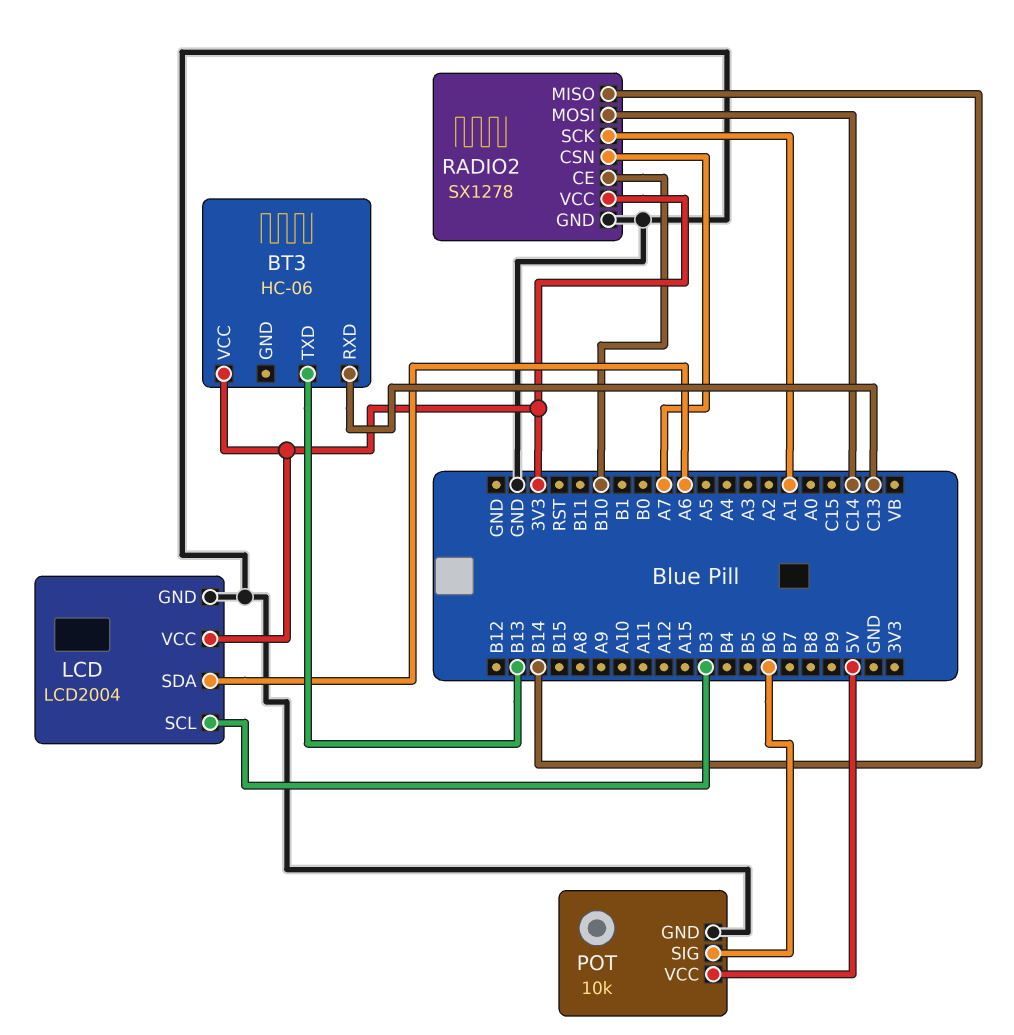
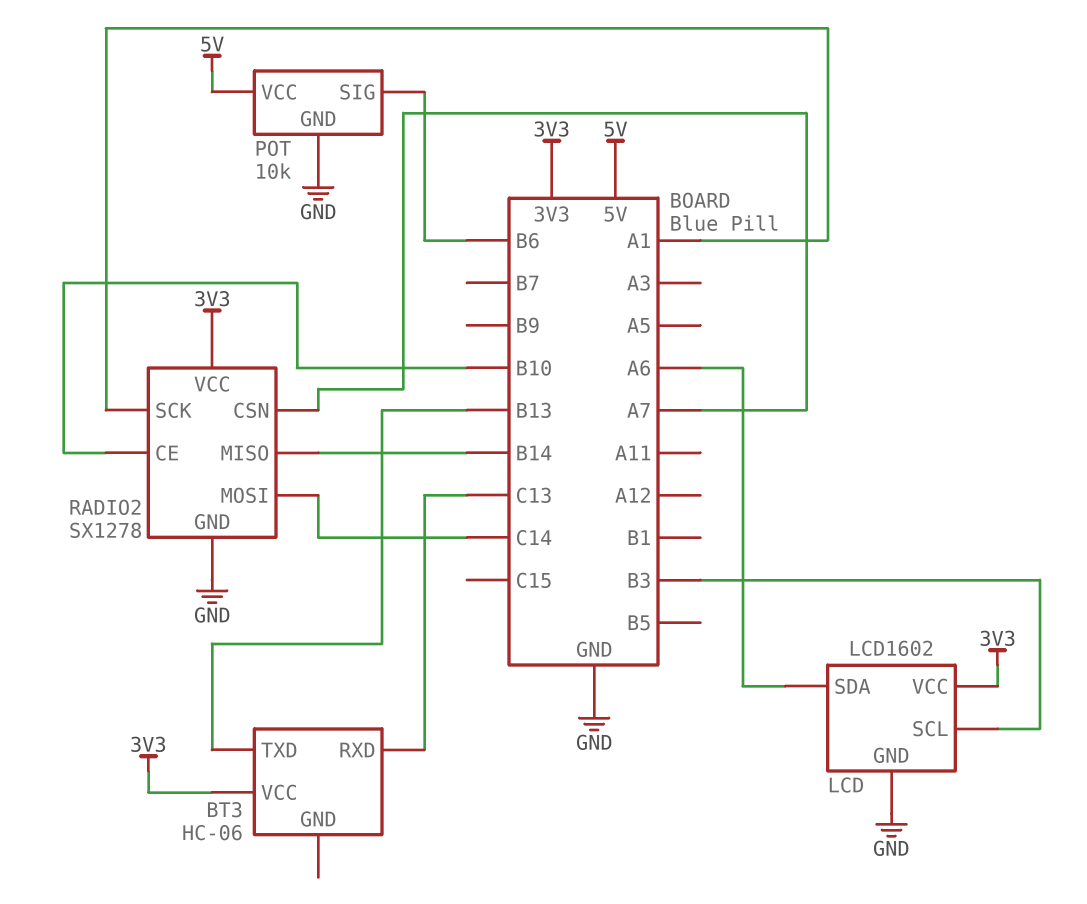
LCD: LCD2004 -> LCD1602

